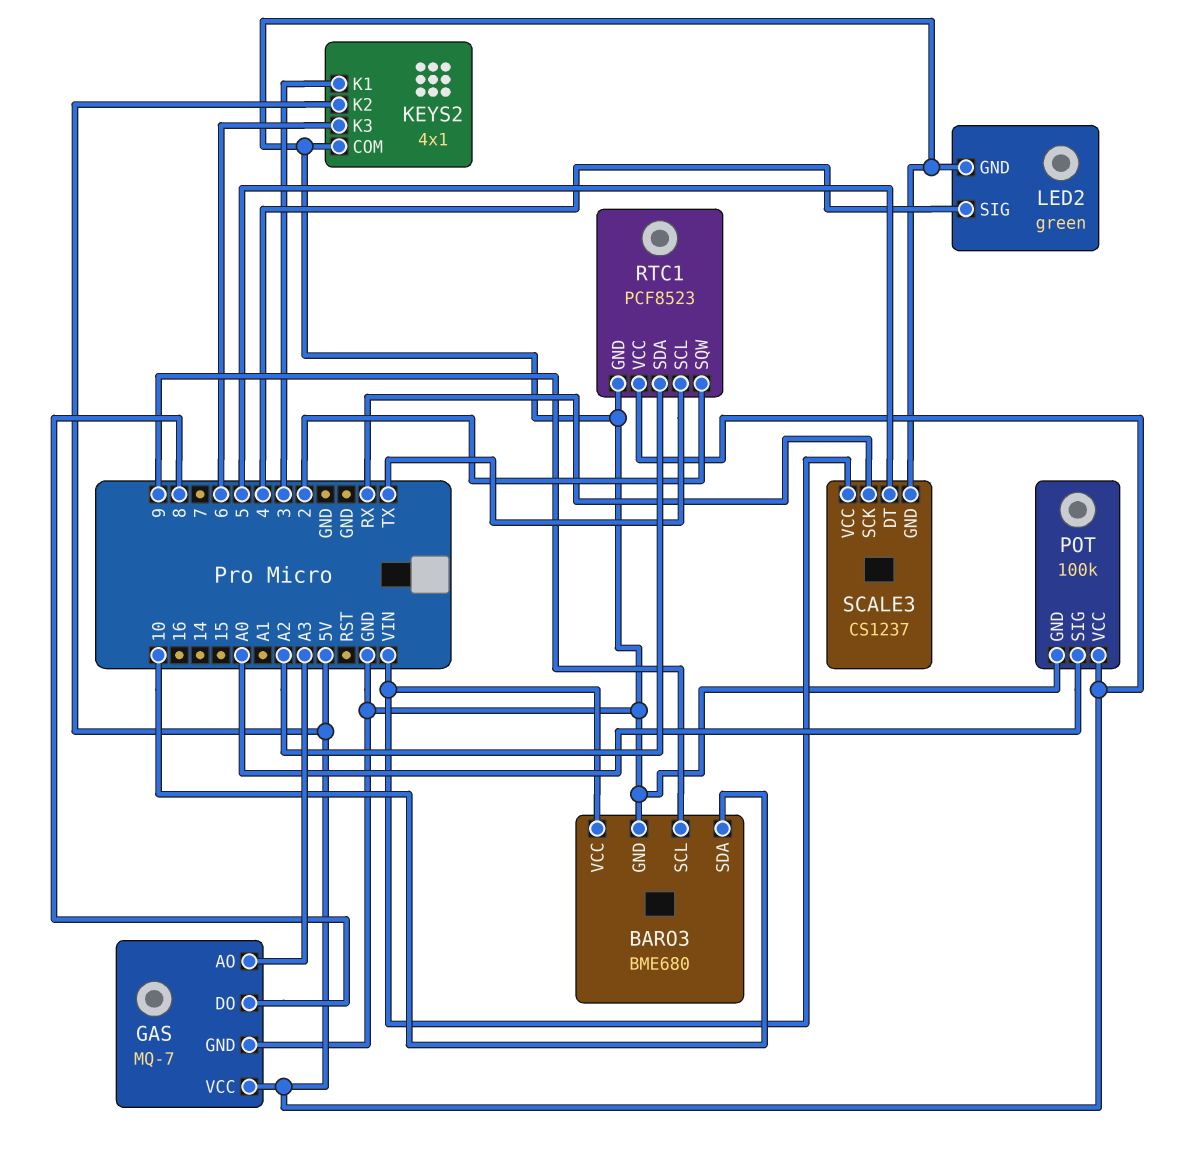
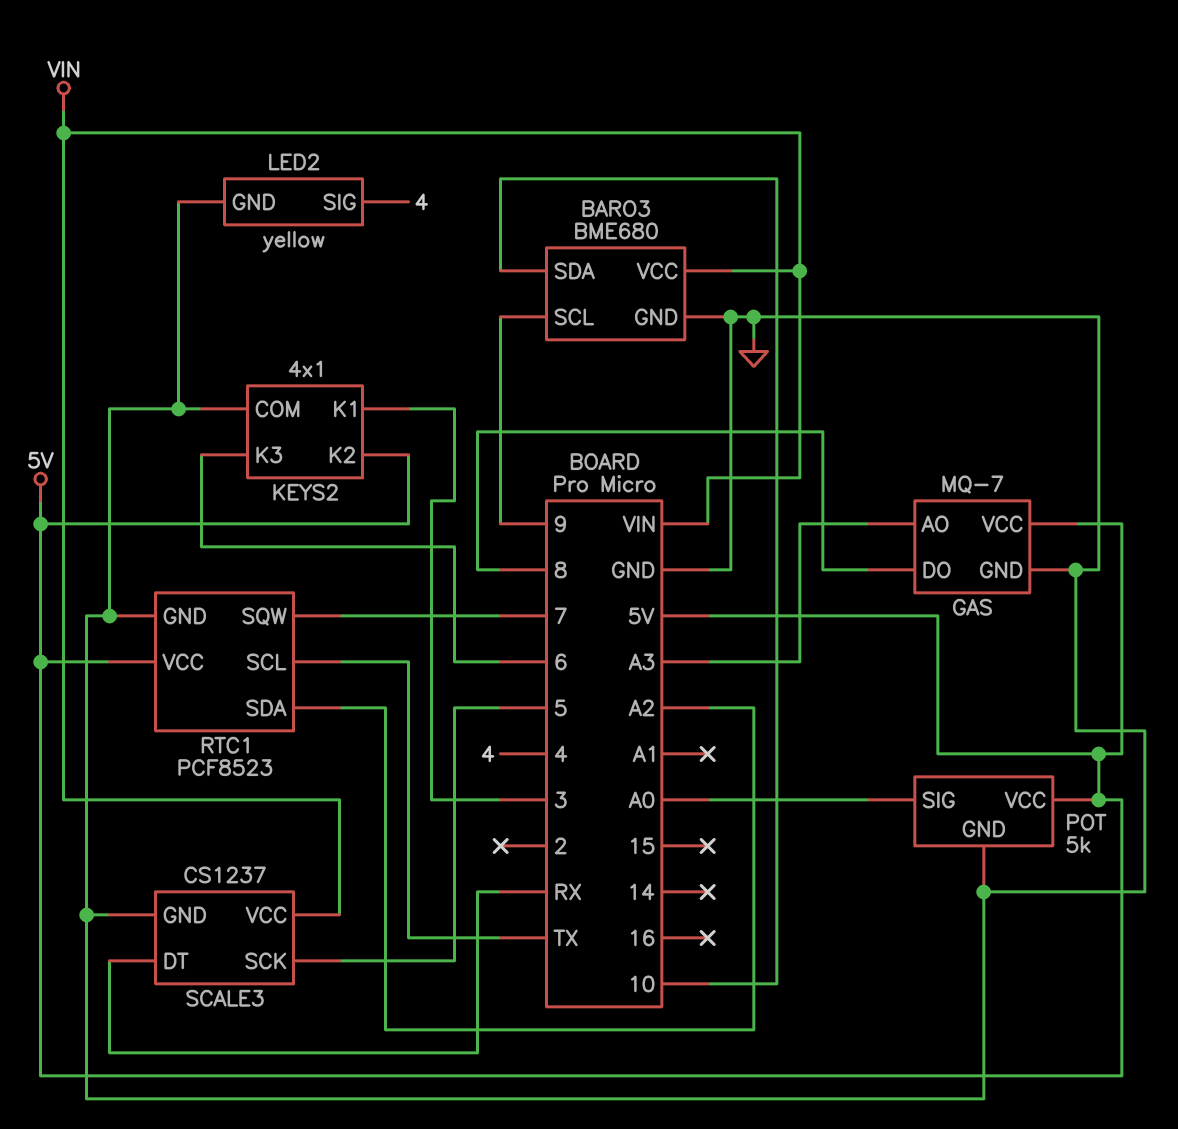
LED2: green -> yellow
POT: 100k -> 5k
RTC1 pin SQW: 2 -> 7
SCALE3 pin DT: 5 -> RX
SCALE3 pin SCK: RX -> 5

